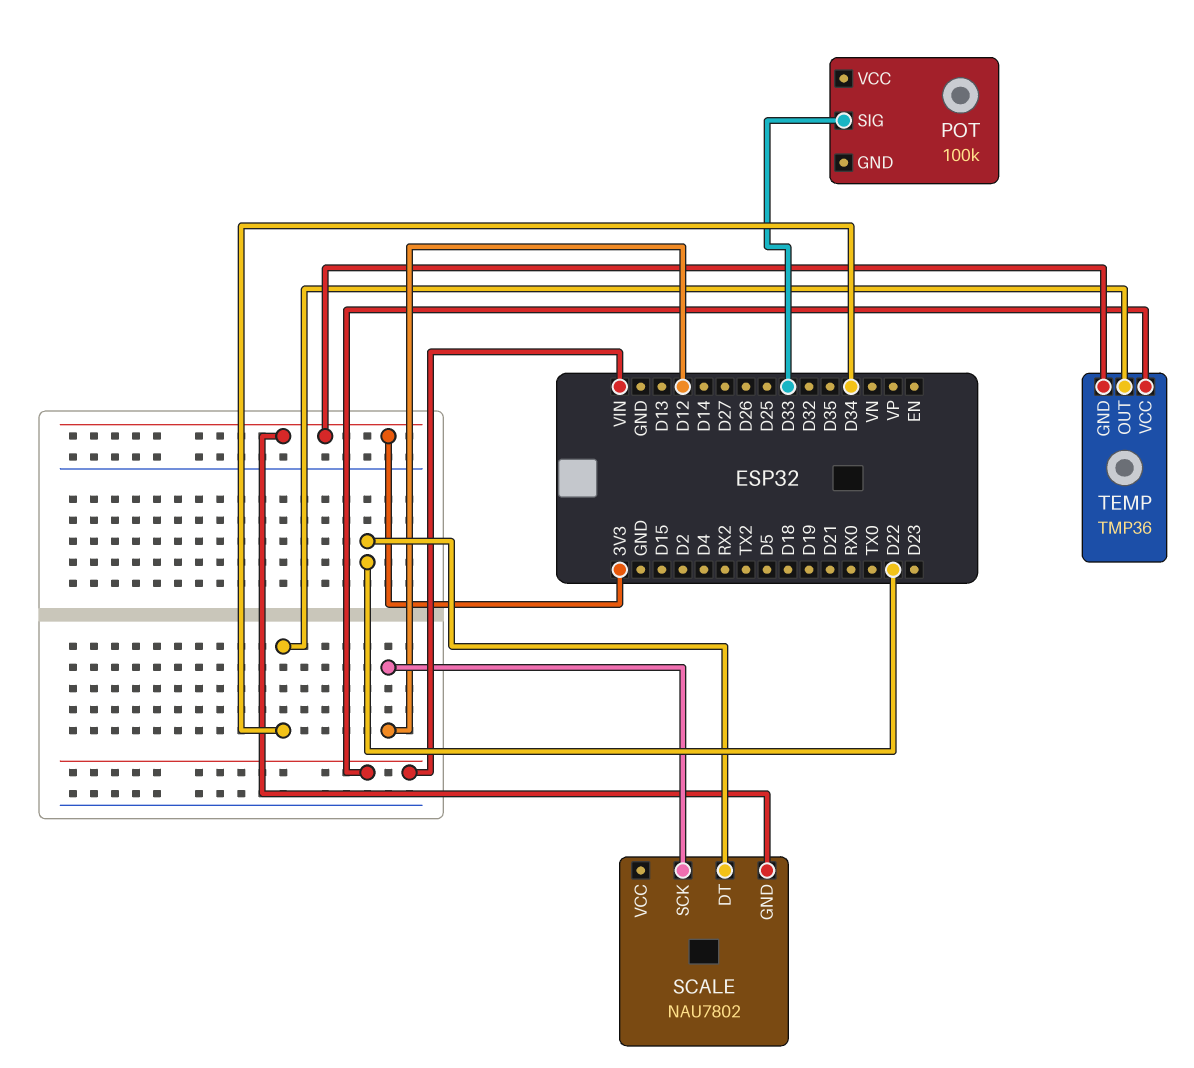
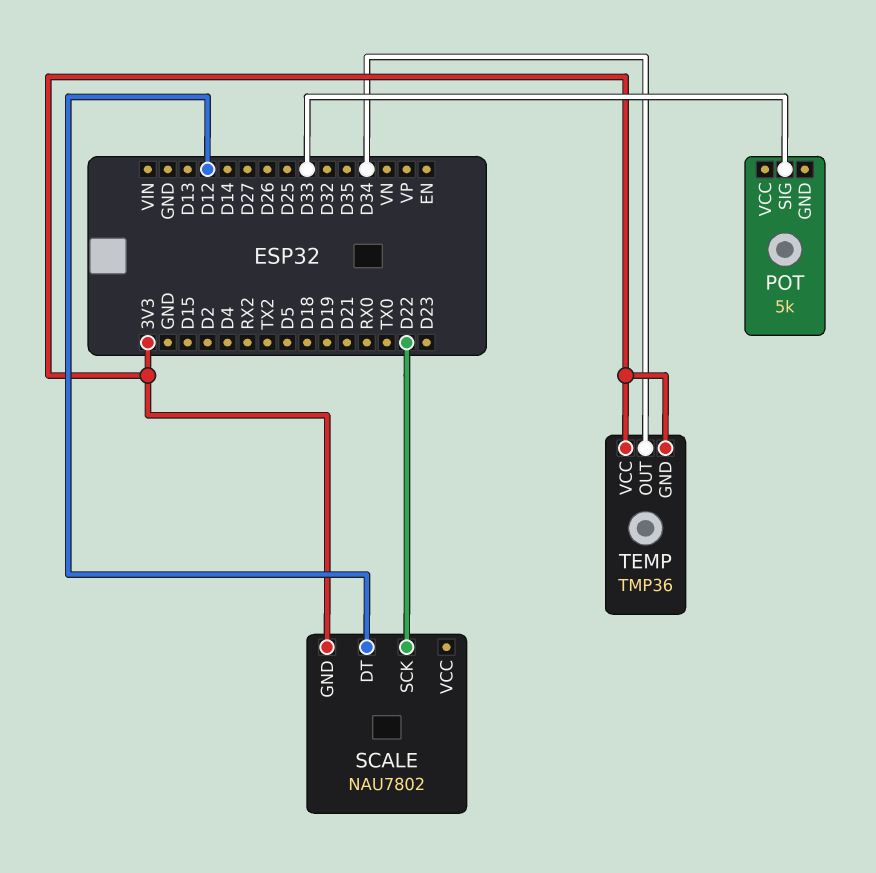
POT: 100k -> 5k
SCALE pin DT: D22 -> D12
SCALE pin SCK: D12 -> D22
TEMP pin VCC: VIN -> 3V3

